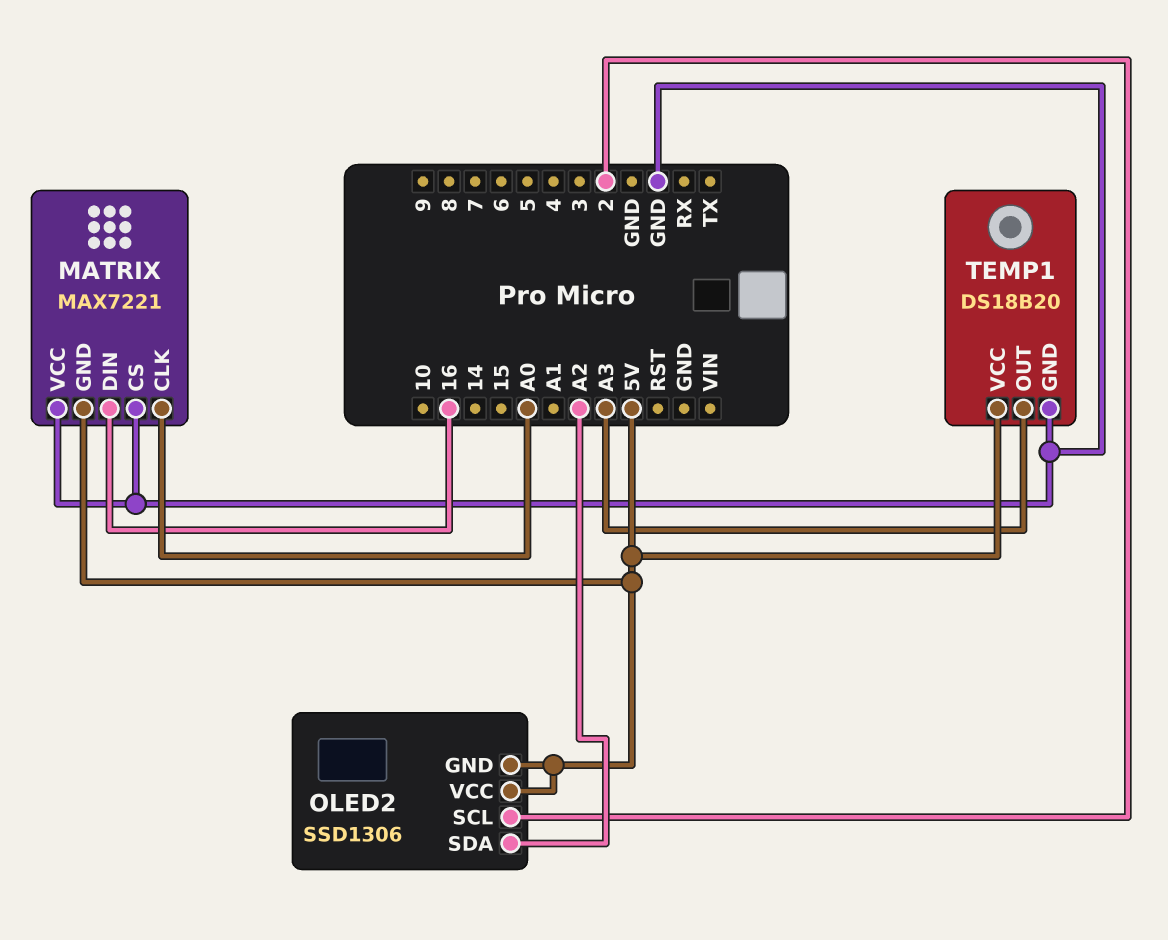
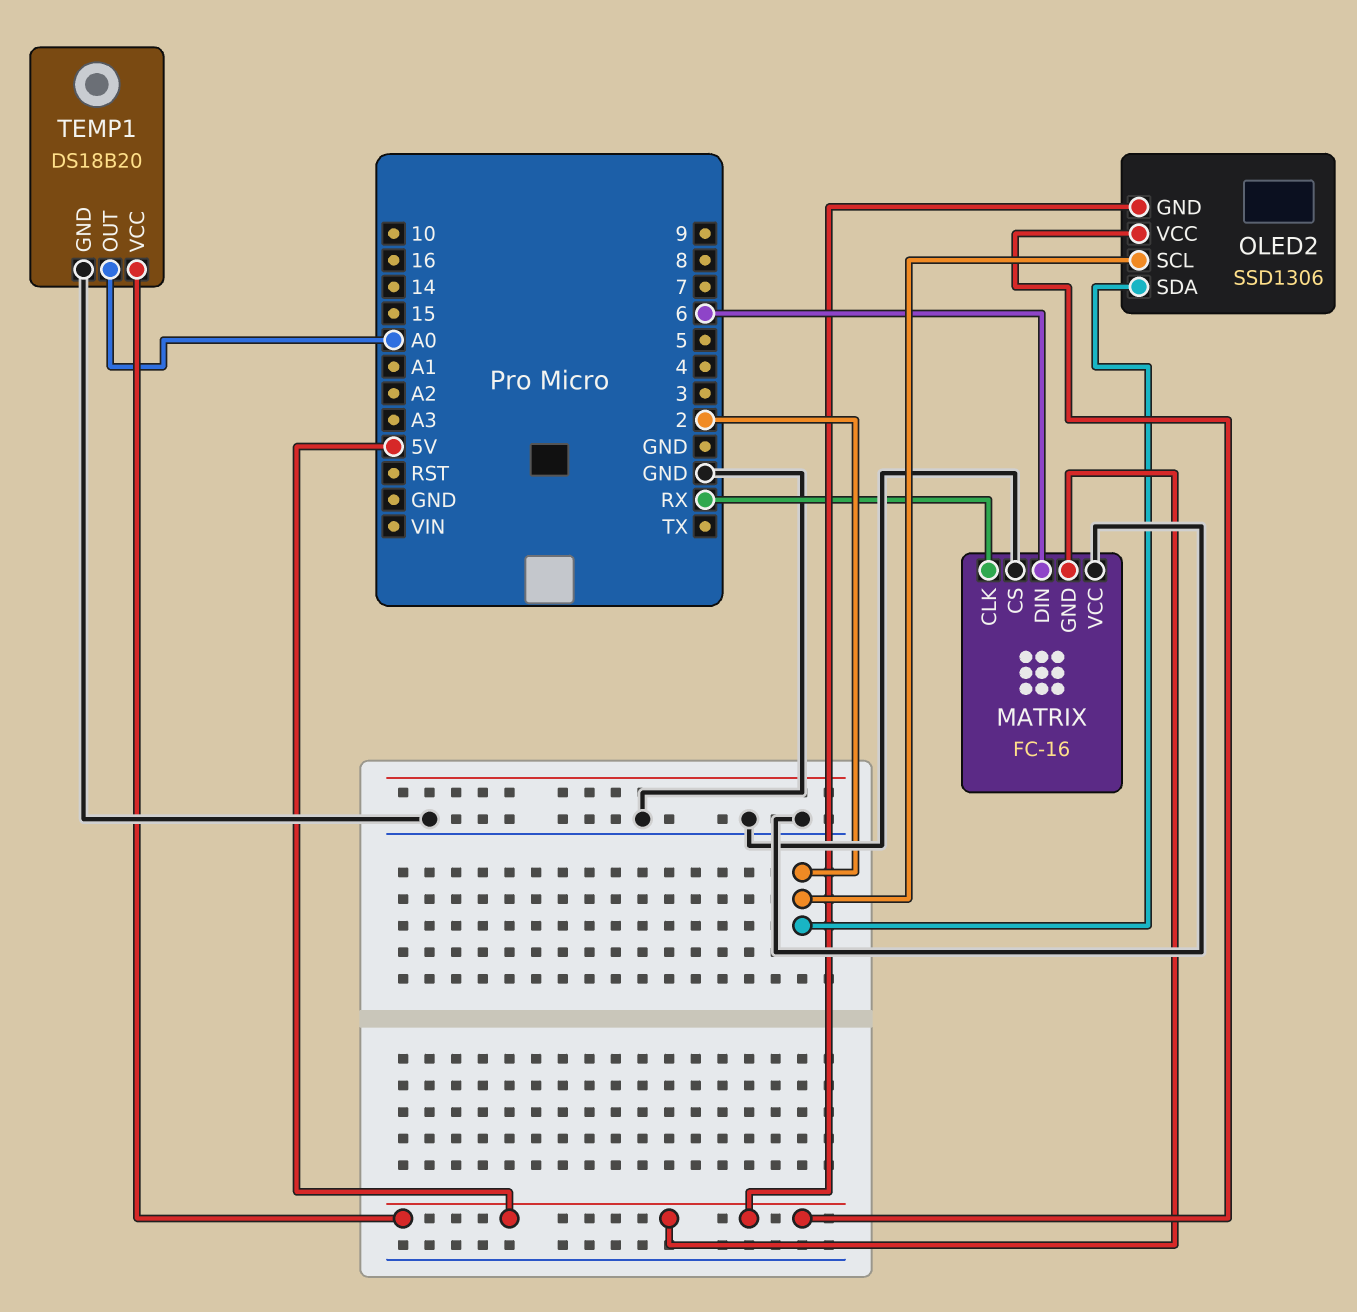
MATRIX: MAX7221 -> FC-16
MATRIX pin CLK: A0 -> RX
MATRIX pin DIN: 16 -> 6
OLED2 pin SDA: A2 -> 2
TEMP1 pin OUT: A3 -> A0

